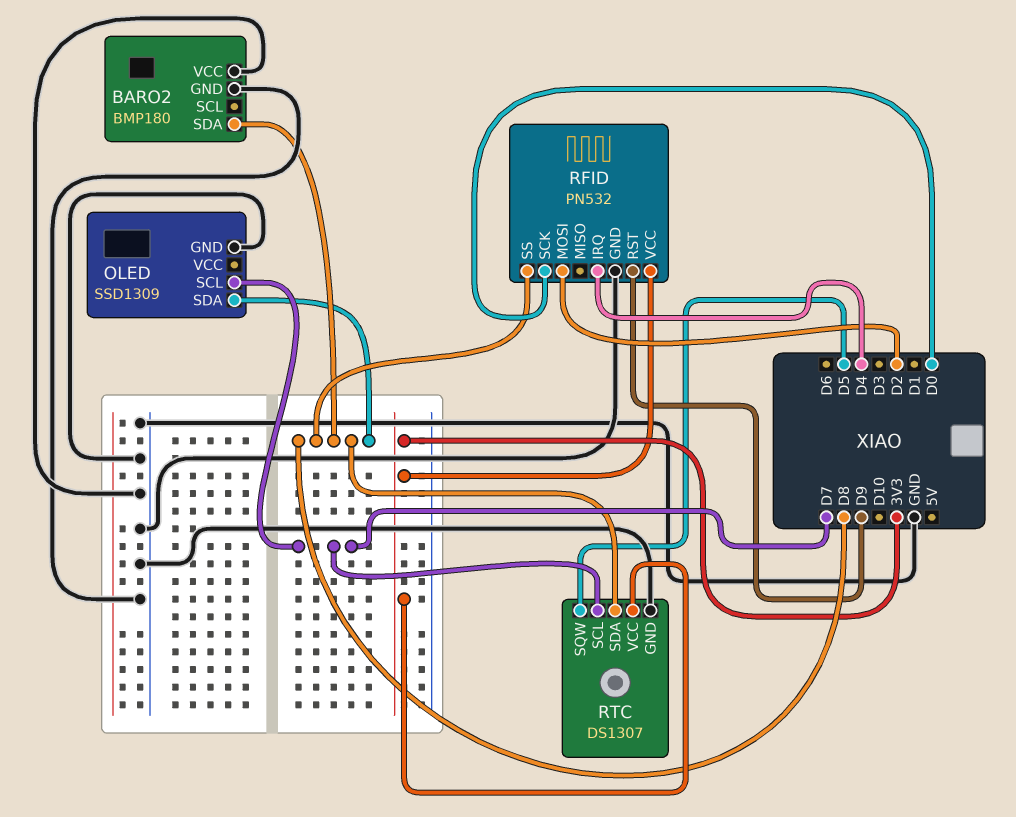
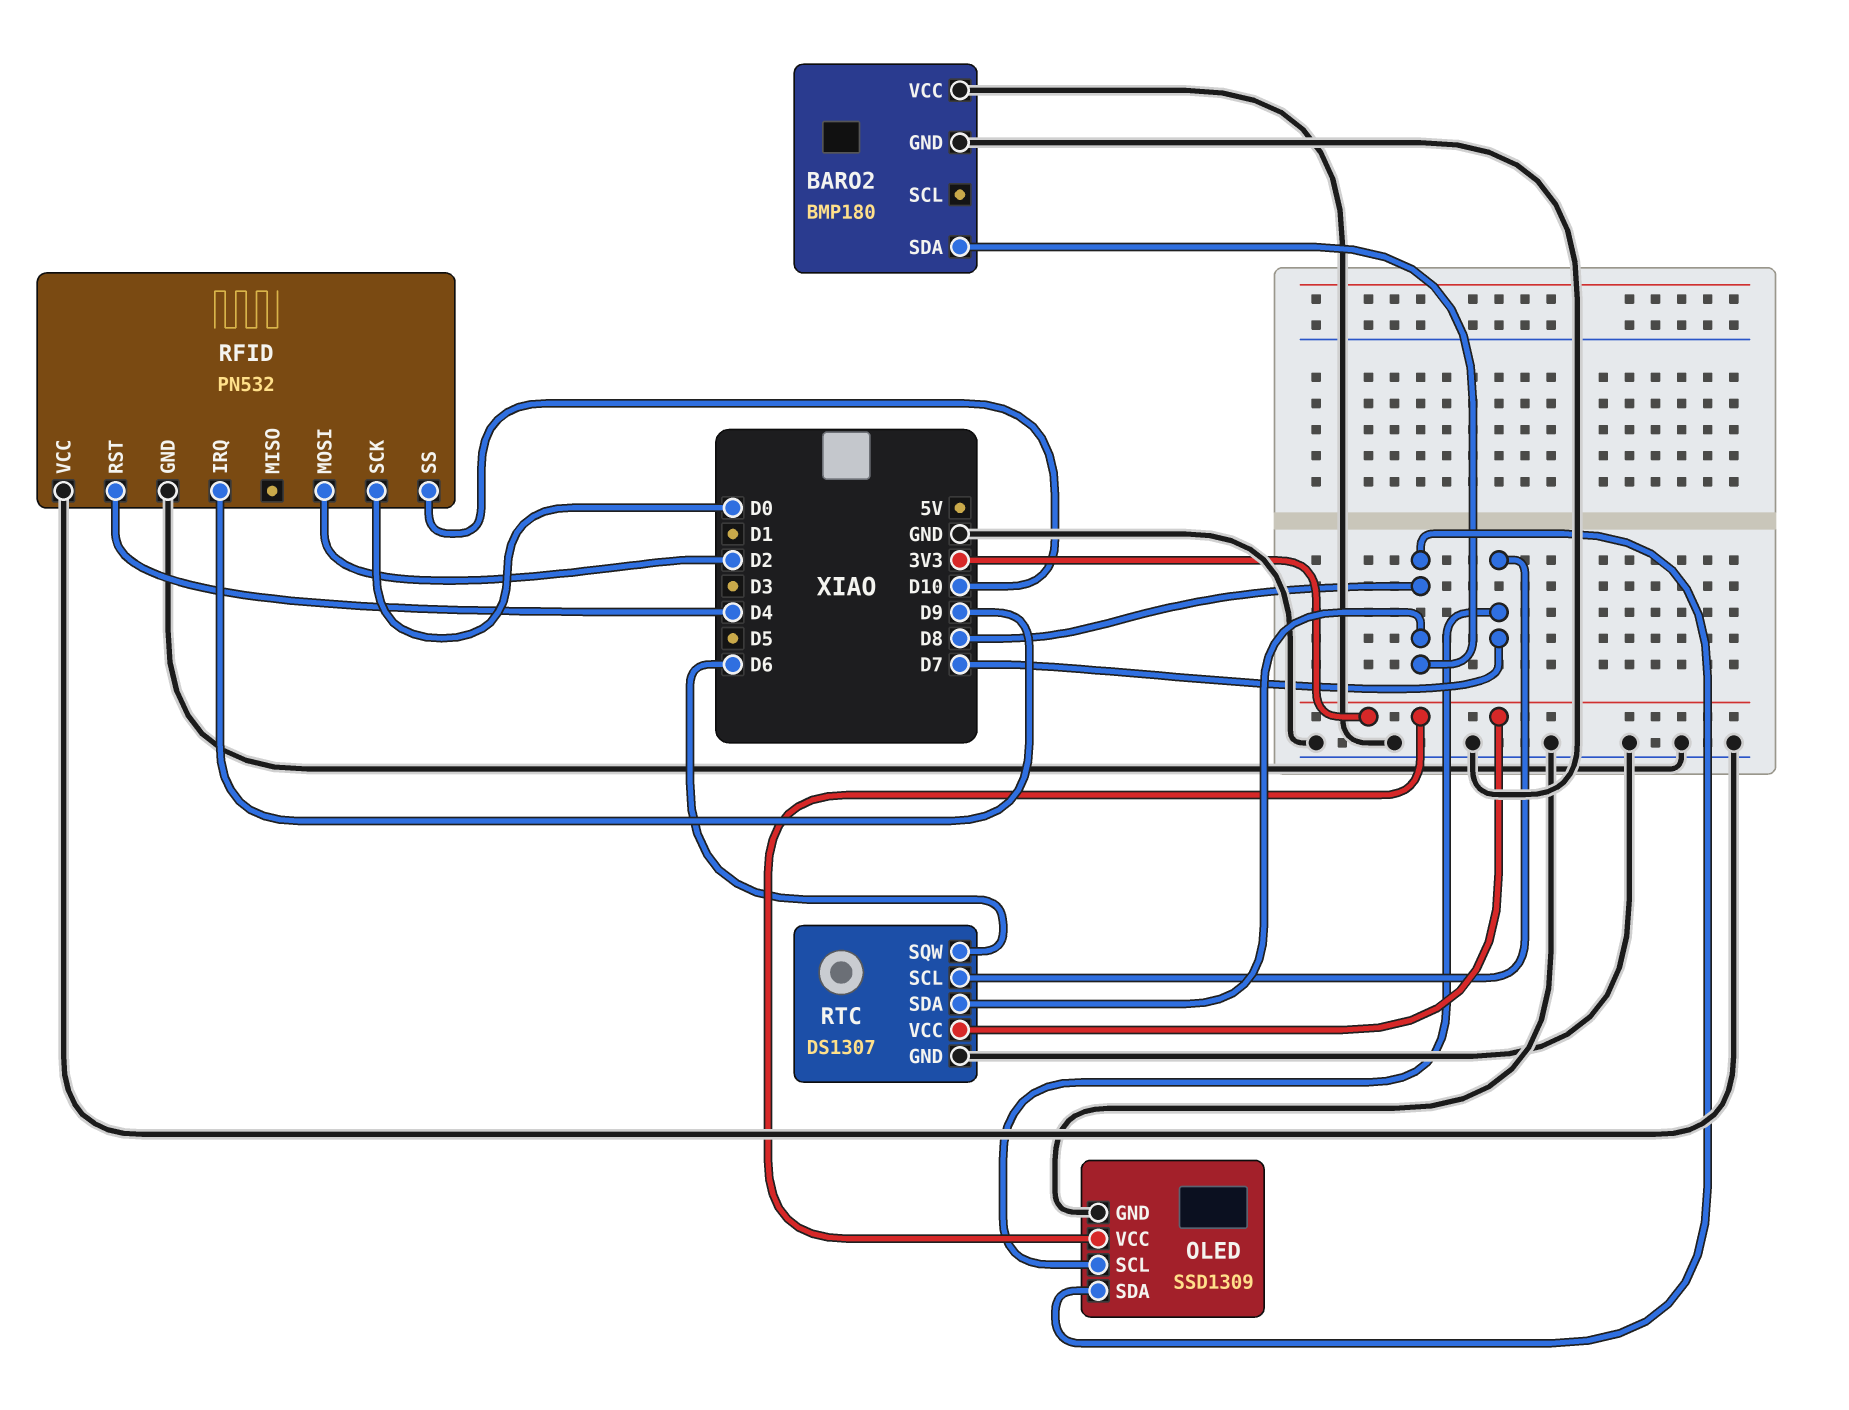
OLED pin VCC: none -> 3V3
RFID pin IRQ: D4 -> D9
RFID pin RST: D9 -> D4
RFID pin SS: D8 -> D10
RFID pin VCC: 3V3 -> GND
RTC pin SQW: D5 -> D6

